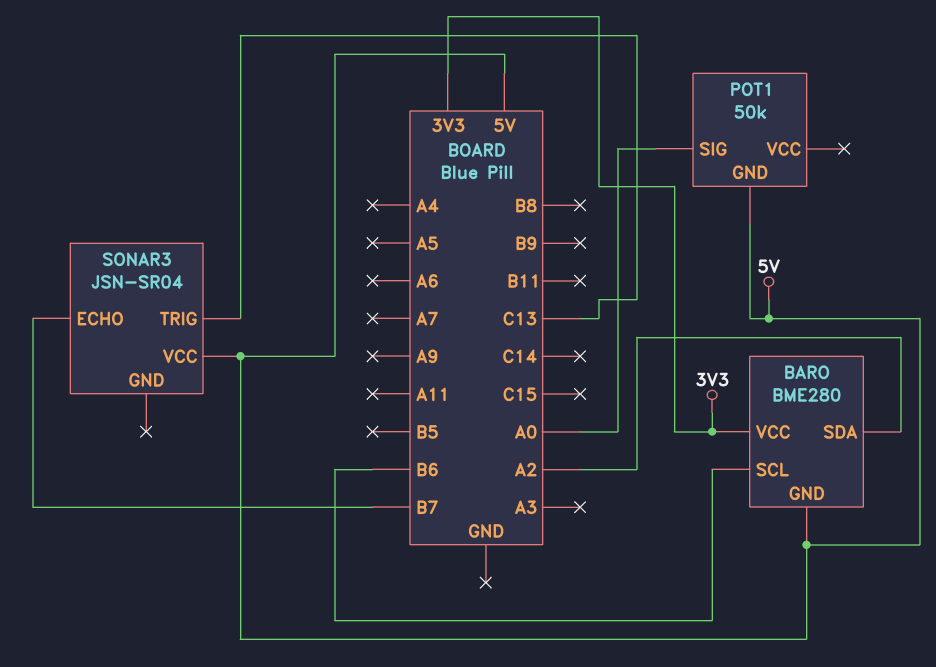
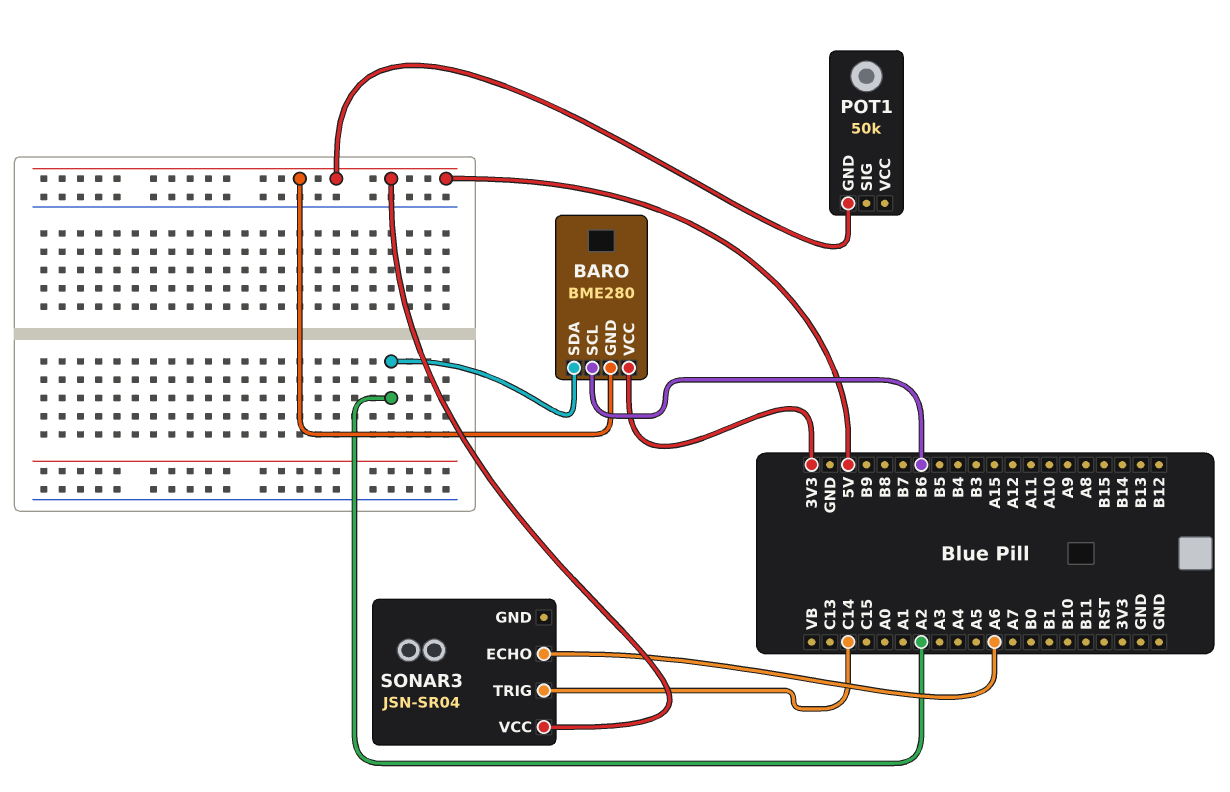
POT1 pin SIG: A0 -> none
SONAR3 pin ECHO: B7 -> A6
SONAR3 pin TRIG: C13 -> C14

